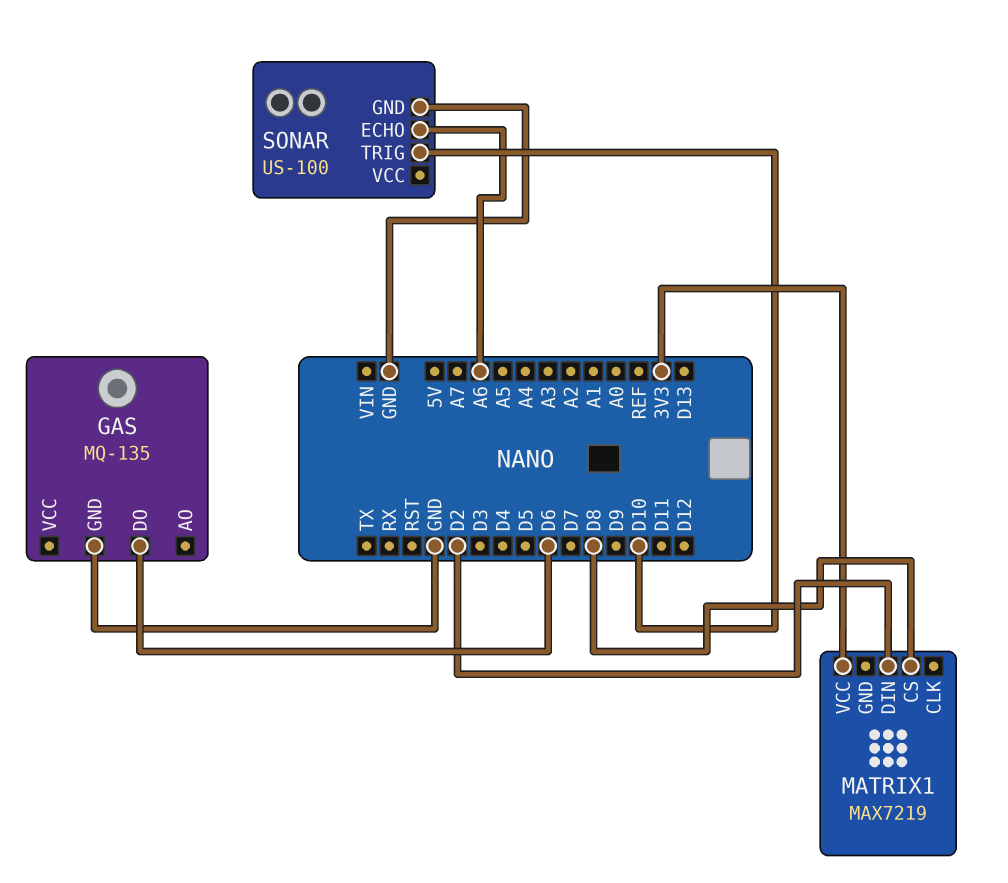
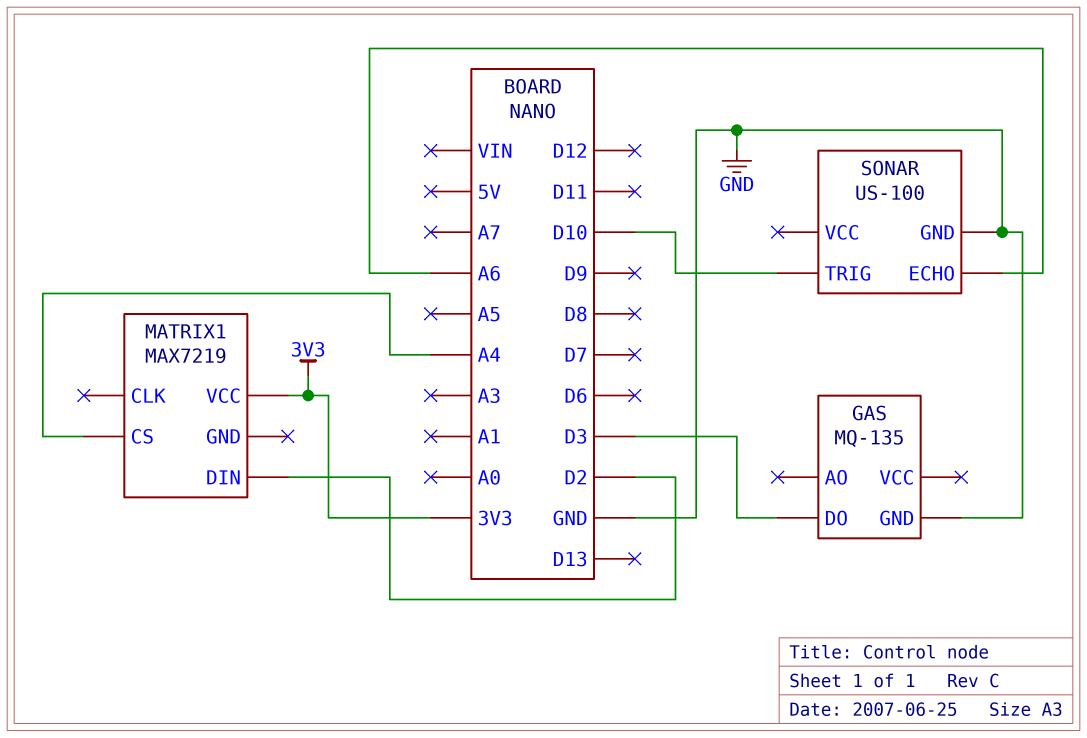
GAS pin DO: D6 -> D3
MATRIX1 pin CS: D8 -> A4

